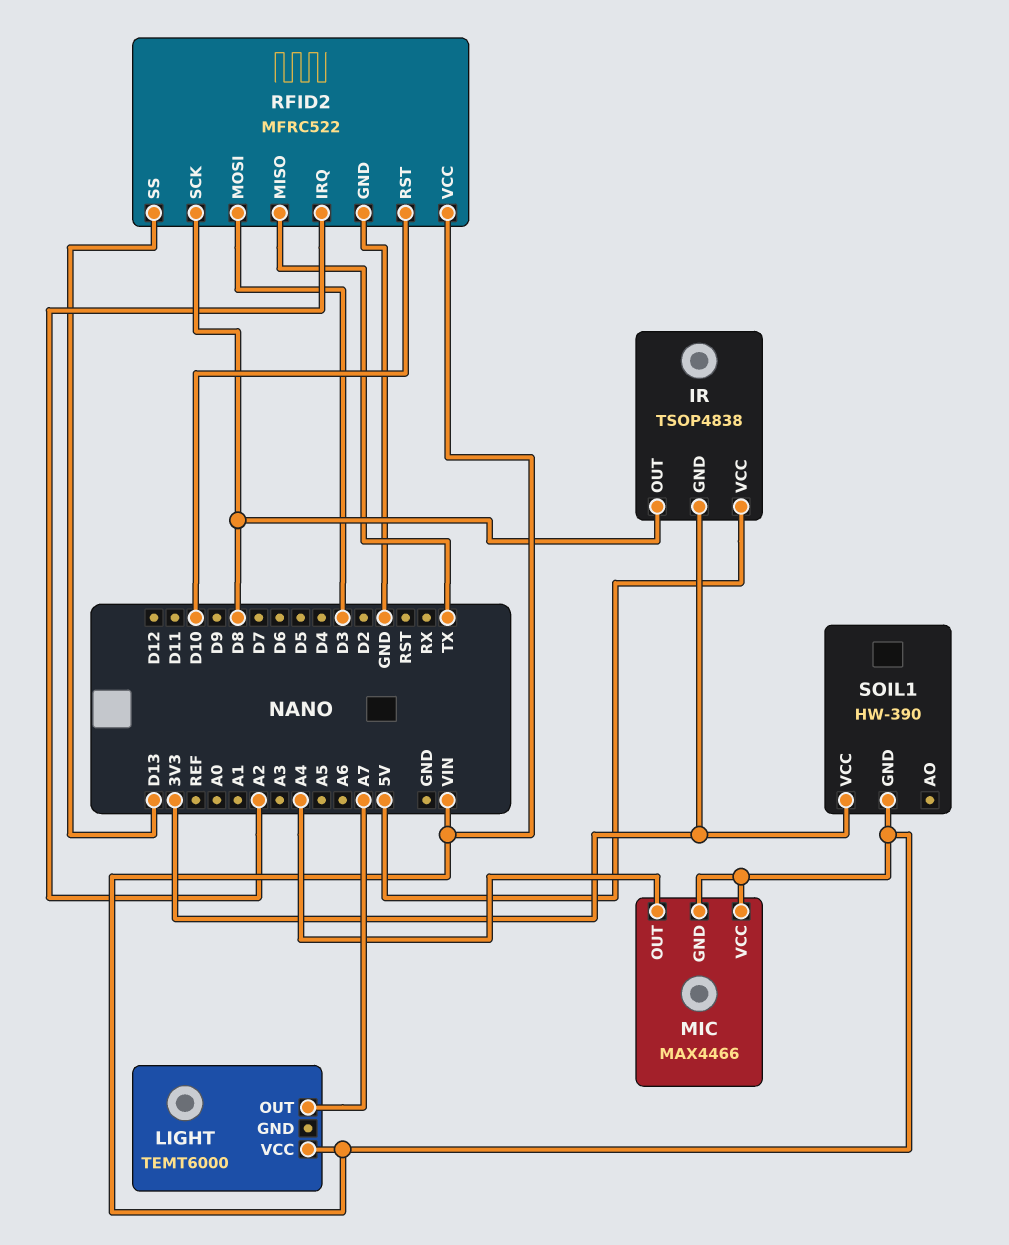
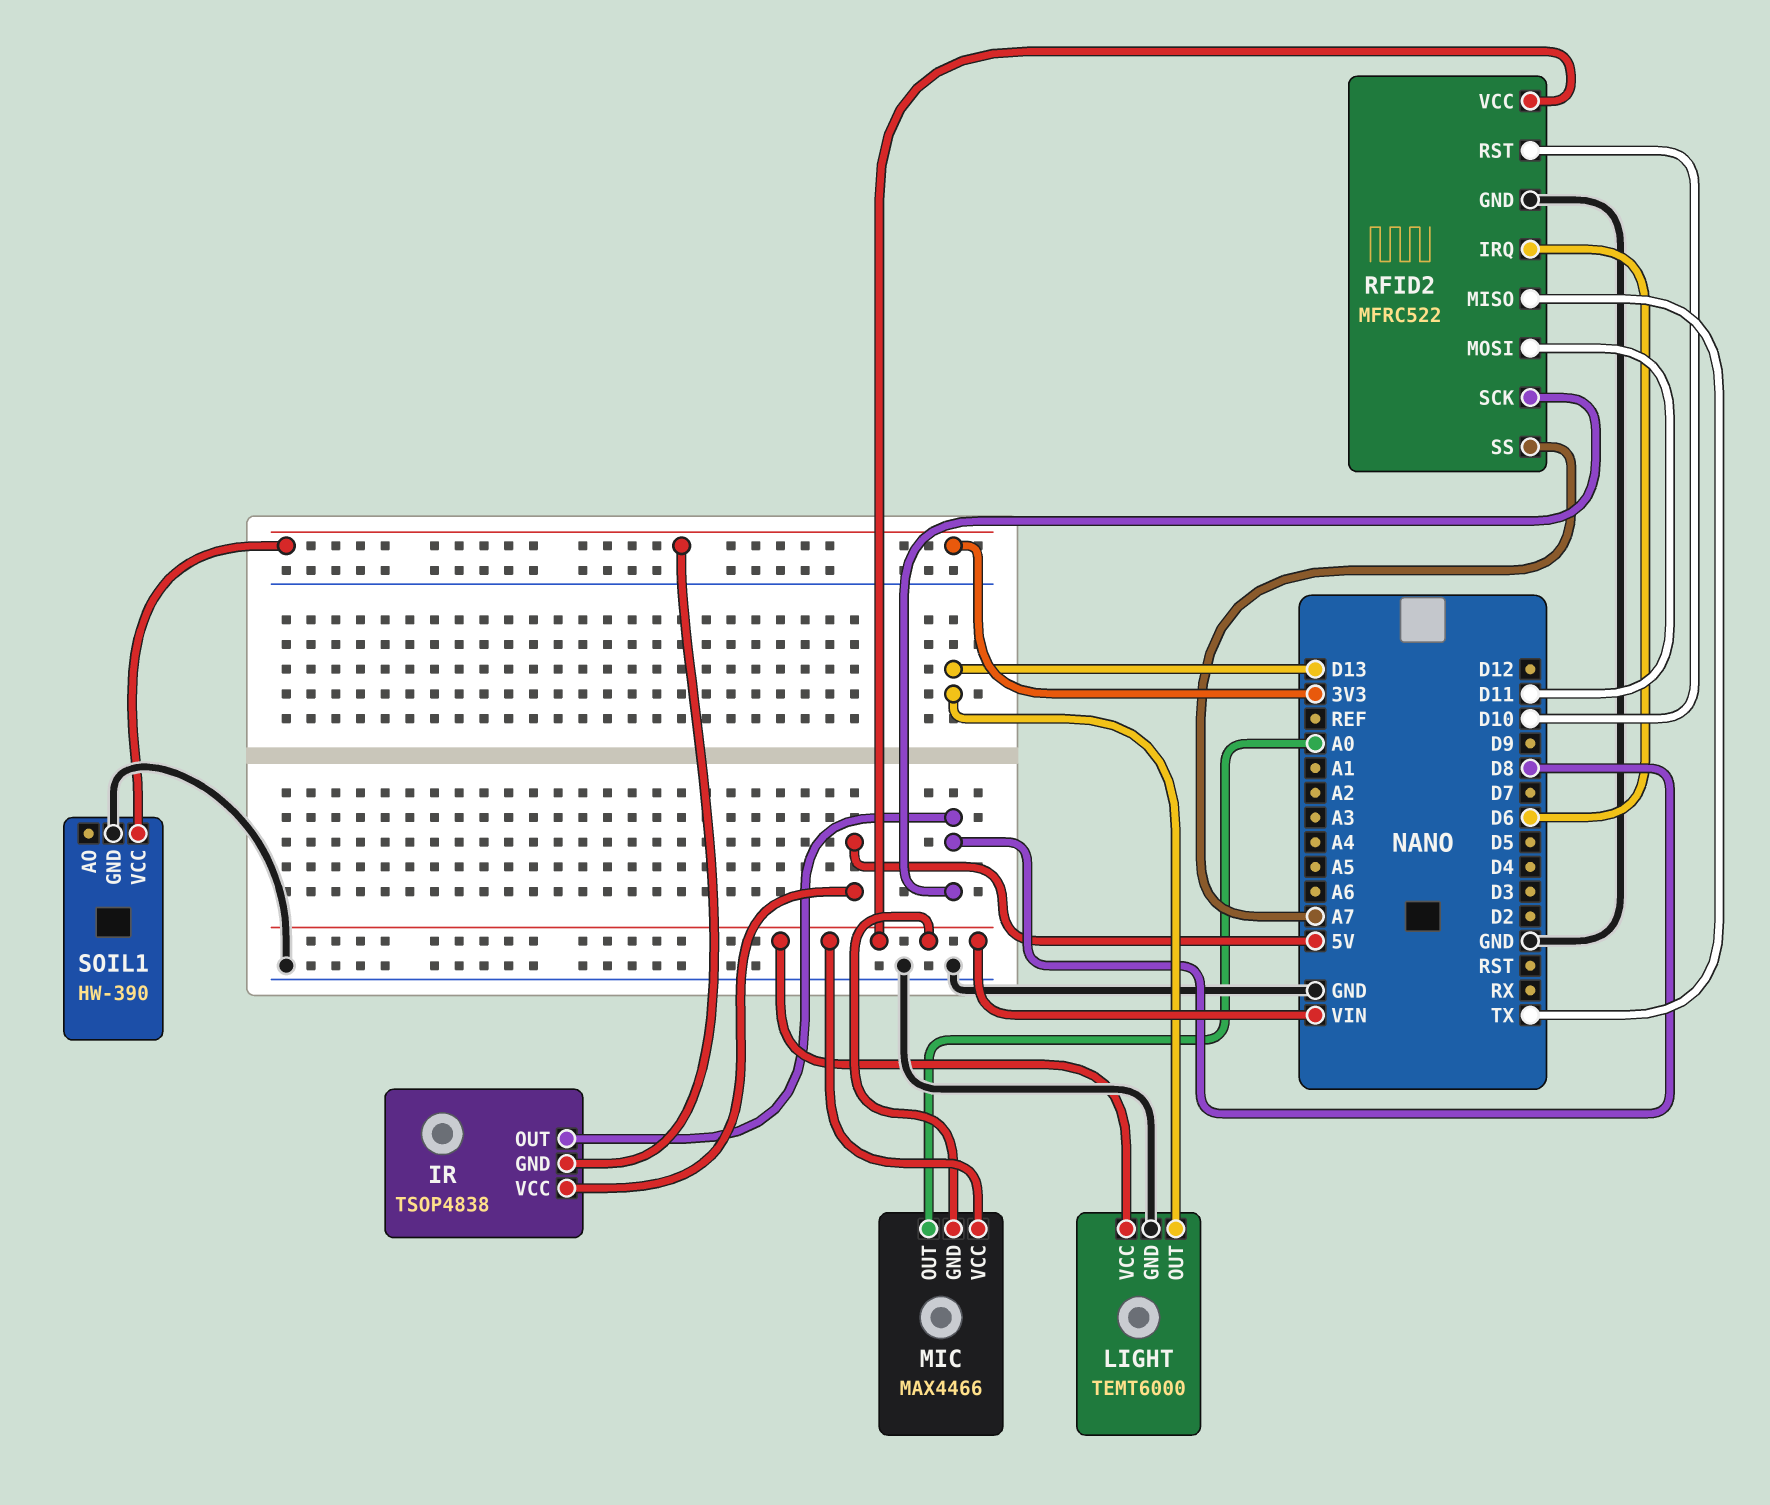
LIGHT pin GND: none -> GND
LIGHT pin OUT: A7 -> D13
MIC pin OUT: A4 -> A0
RFID2 pin IRQ: A2 -> D6
RFID2 pin MOSI: D3 -> D11
RFID2 pin SS: D13 -> A7
SOIL1 pin GND: VIN -> GND

